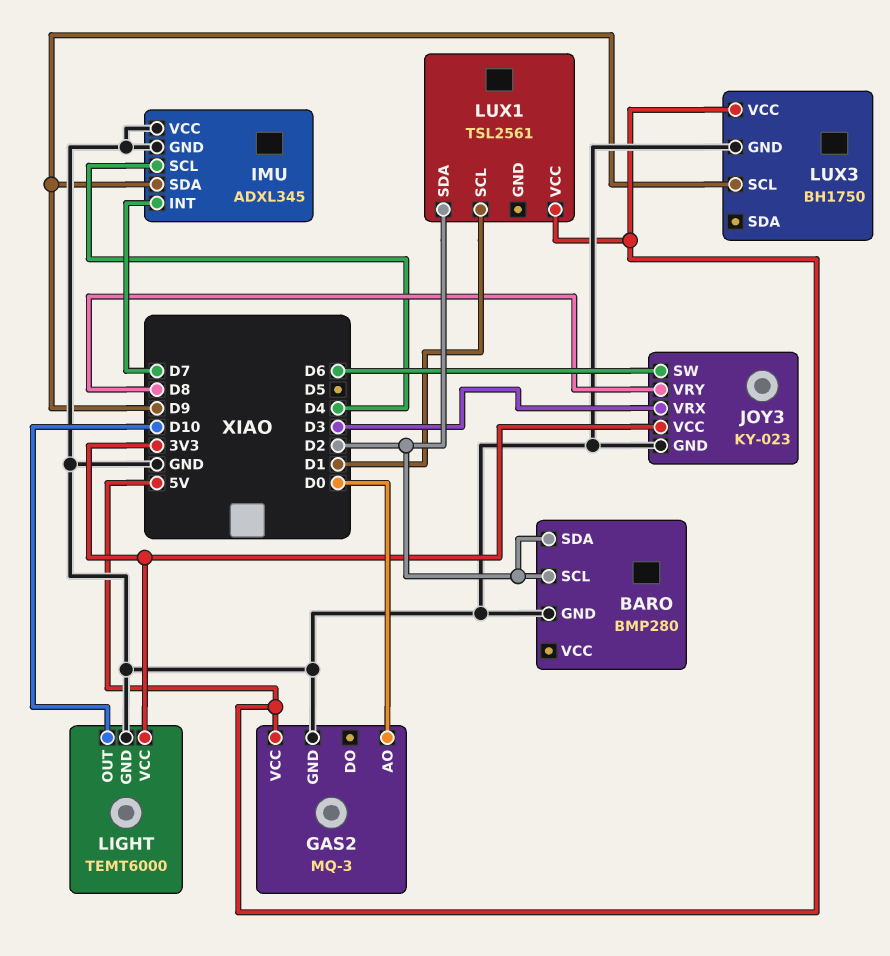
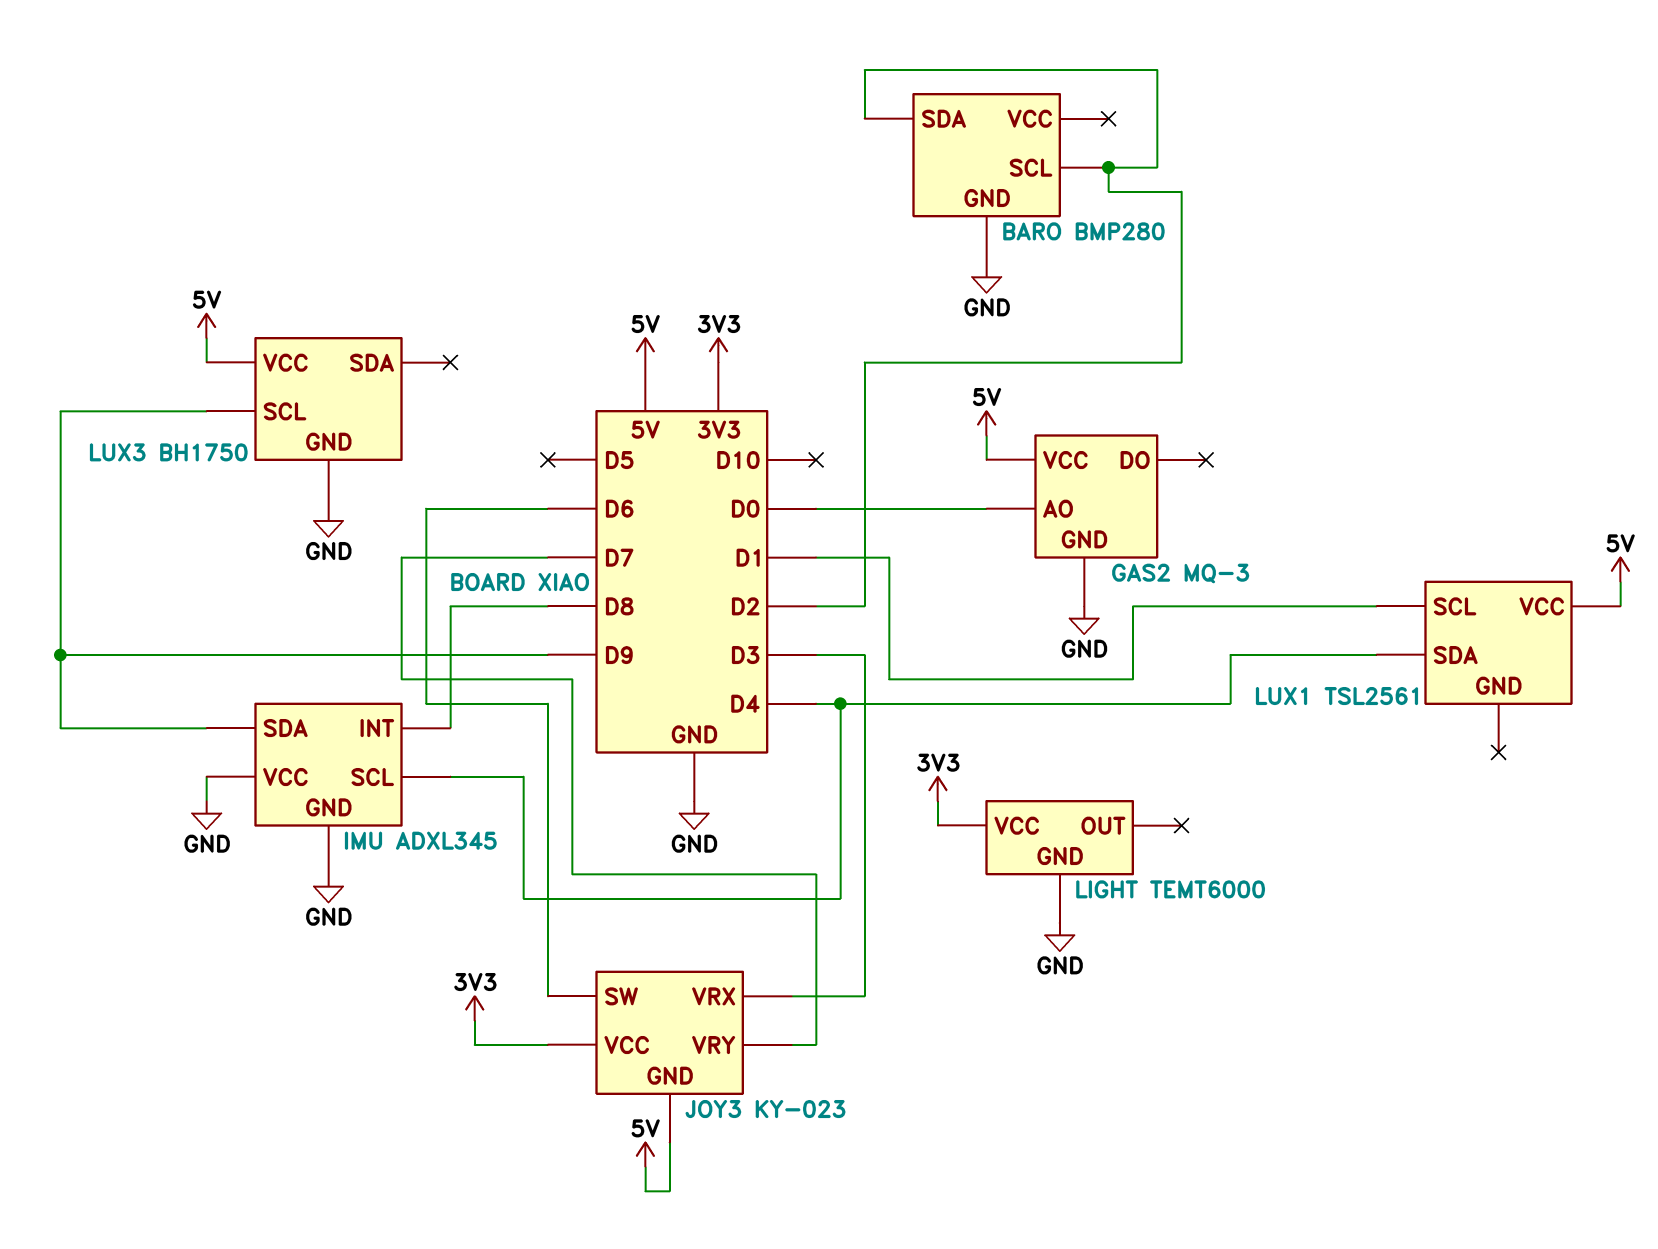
IMU pin INT: D7 -> D8
JOY3 pin GND: GND -> 5V
JOY3 pin VRY: D8 -> D7
LIGHT pin OUT: D10 -> none
LUX1 pin SDA: D2 -> D4

